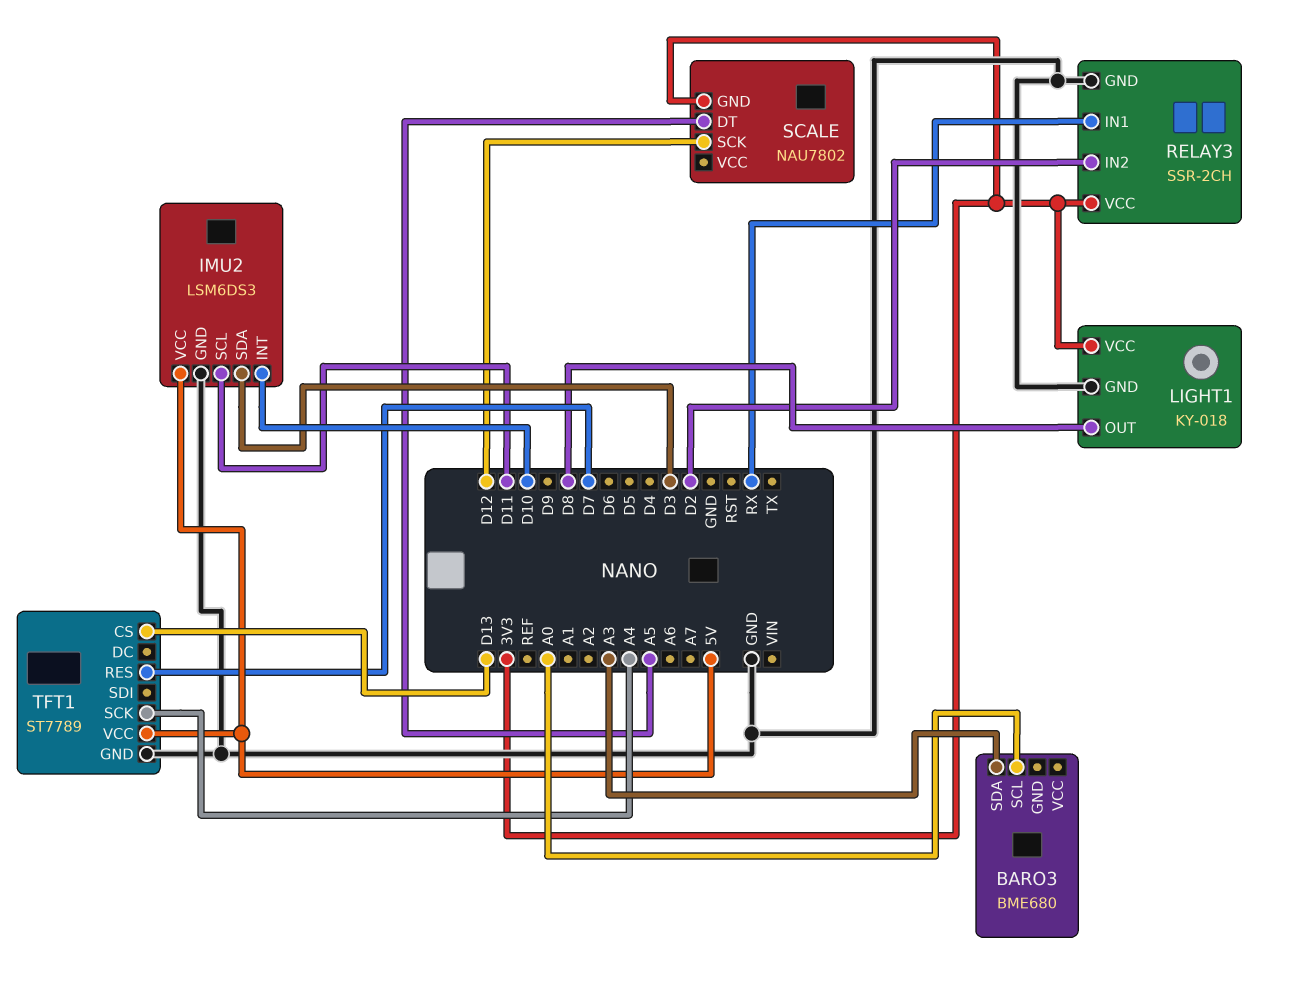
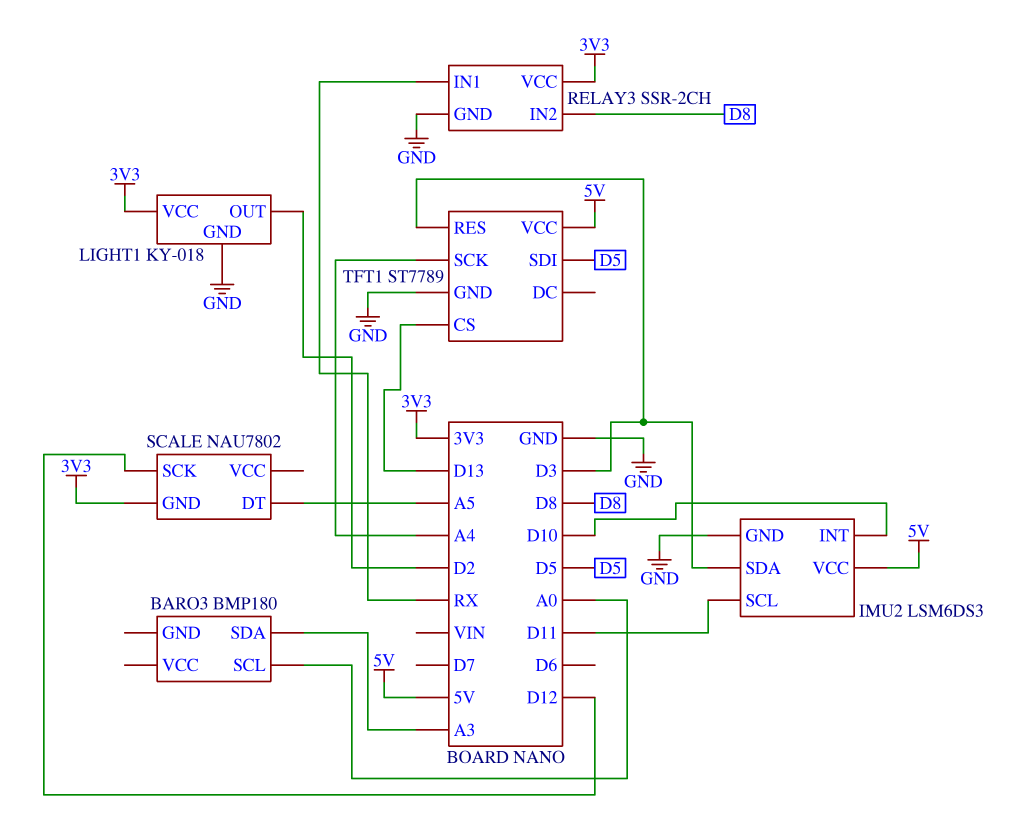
BARO3: BME680 -> BMP180
LIGHT1 pin OUT: D8 -> D2
RELAY3 pin IN2: D2 -> D8
TFT1 pin RES: D7 -> D3
TFT1 pin SDI: none -> D5

